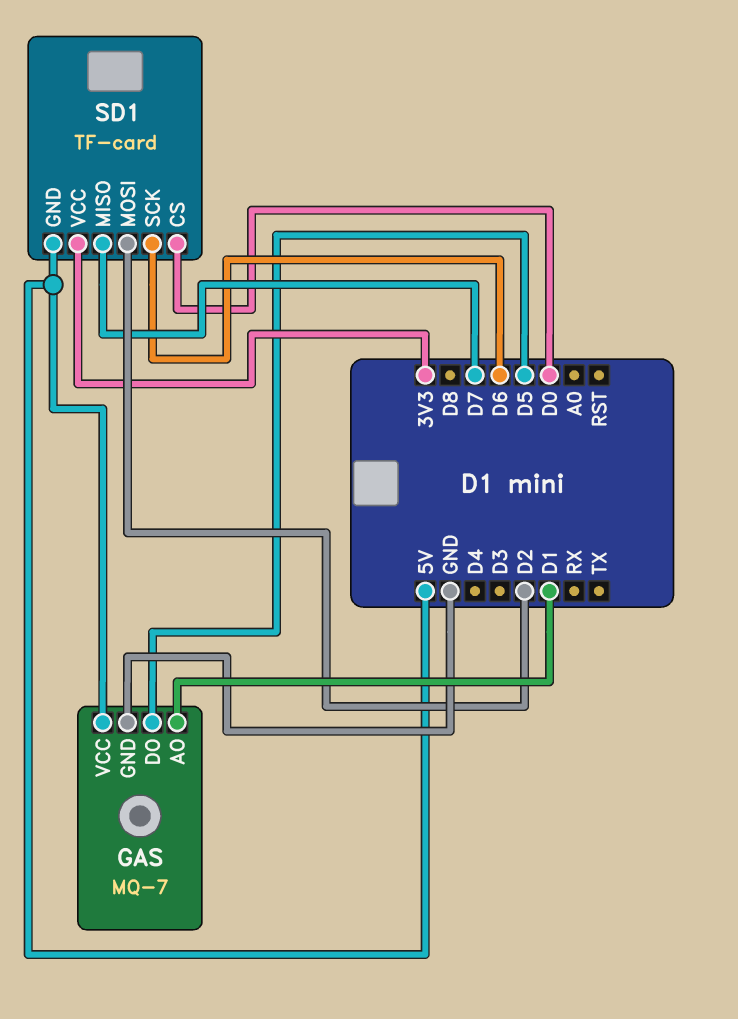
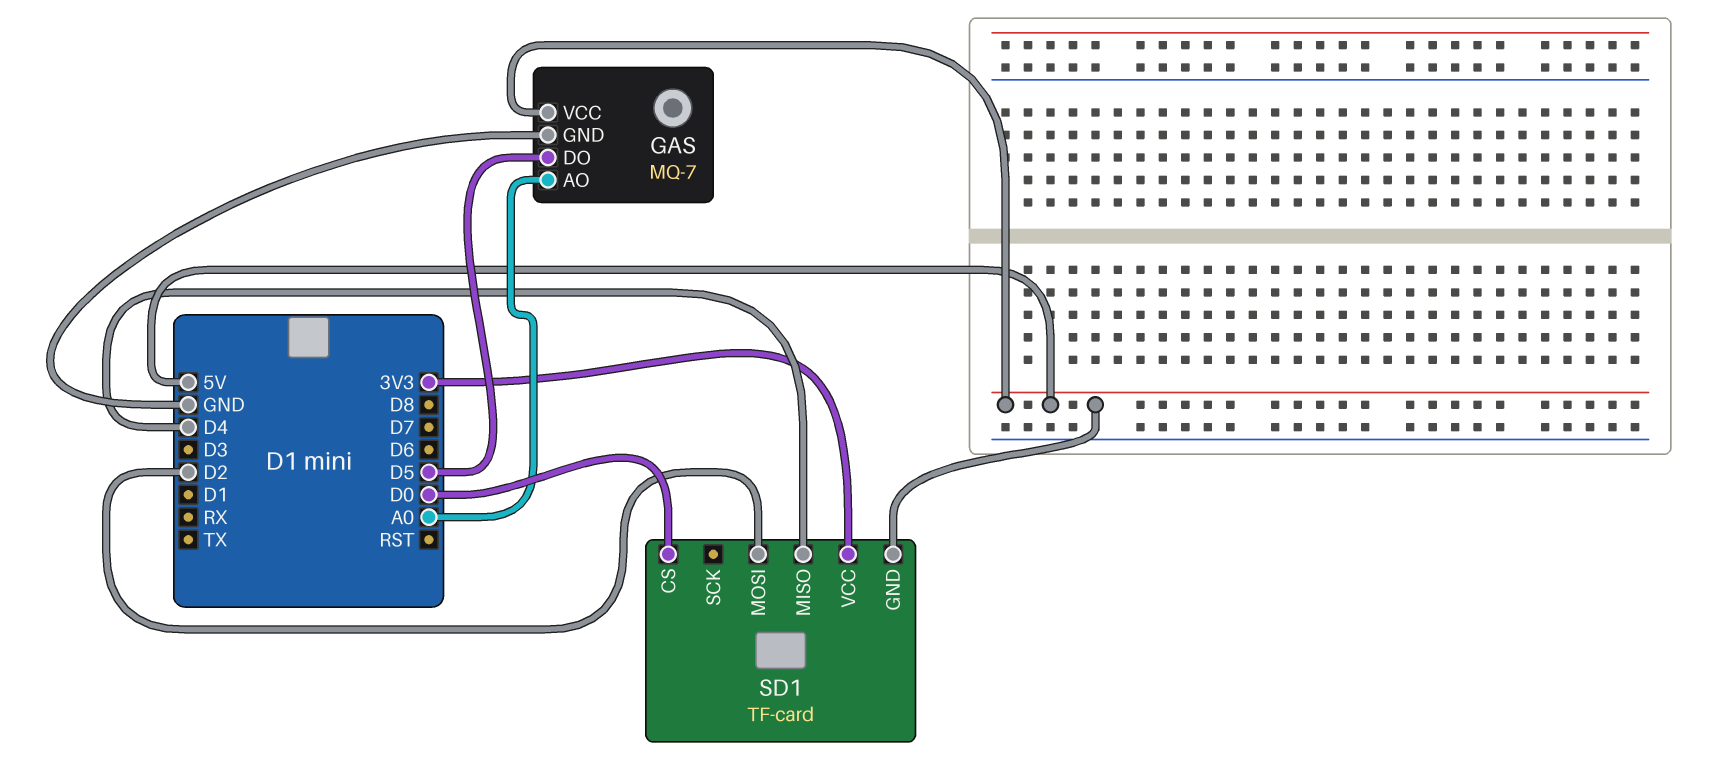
GAS pin AO: D1 -> A0
SD1 pin MISO: D7 -> D4
SD1 pin SCK: D6 -> none

